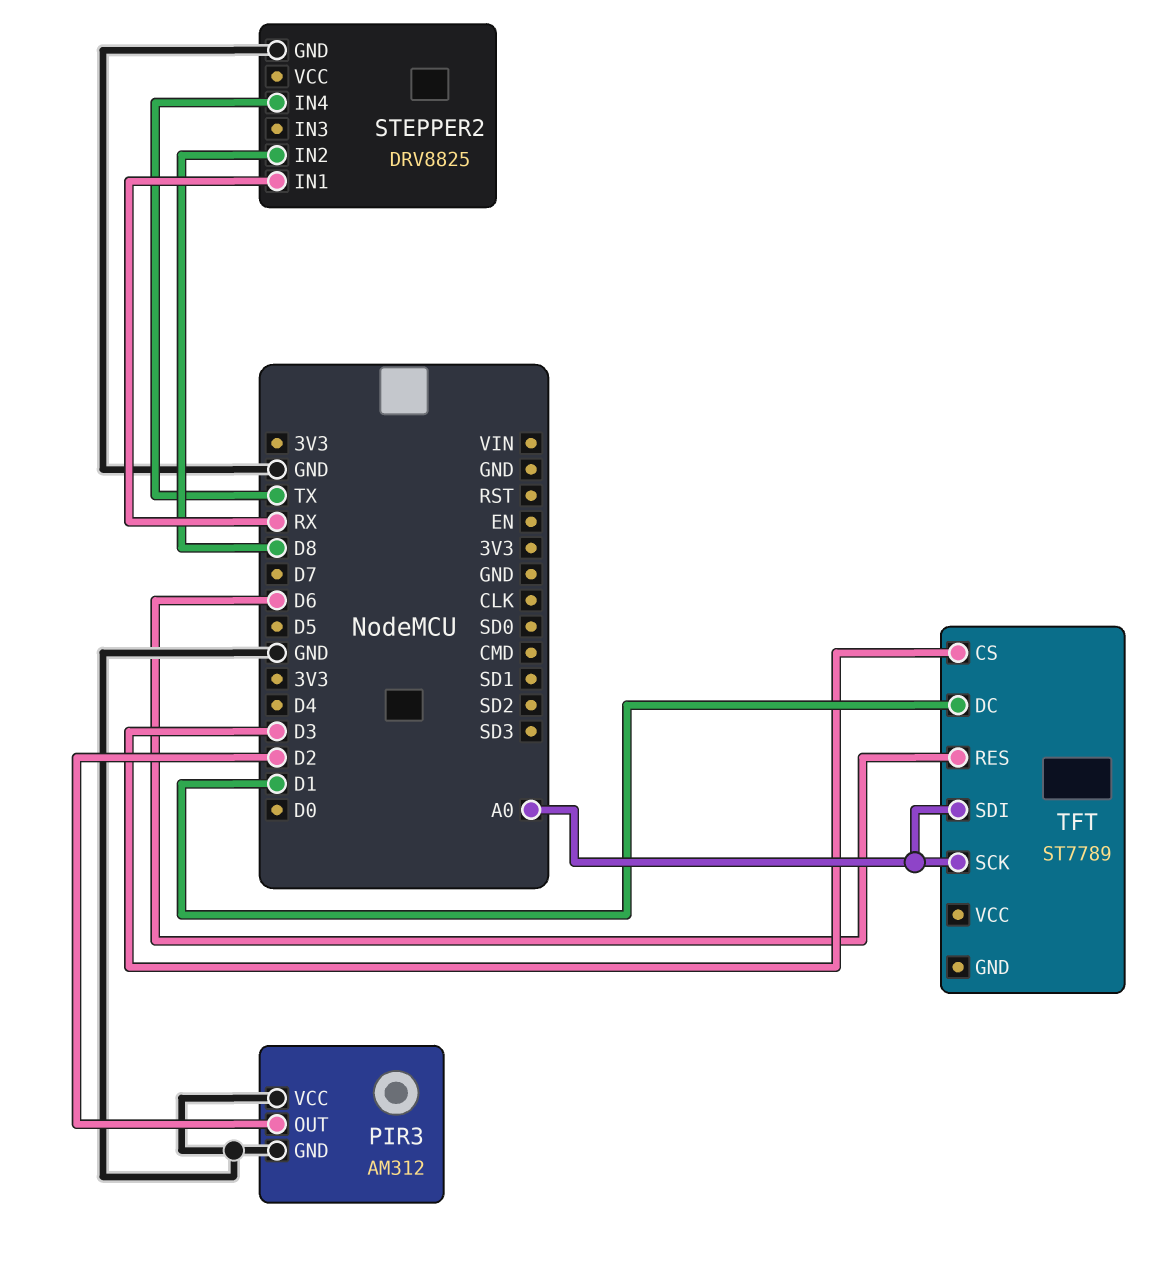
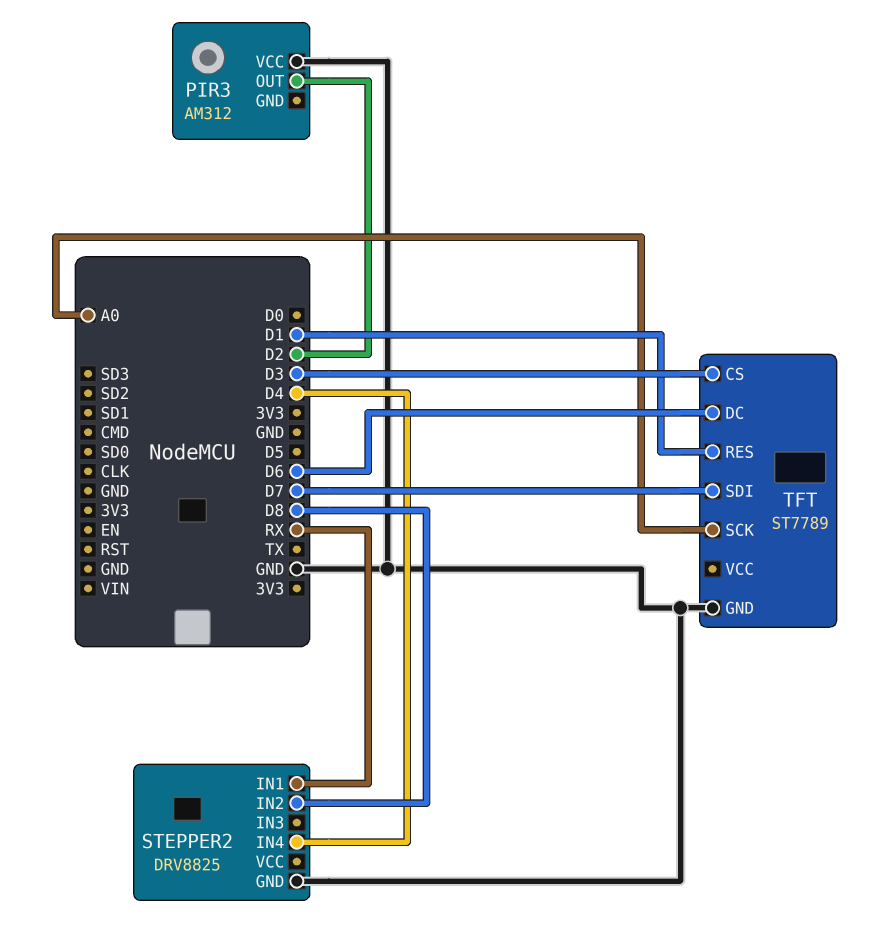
PIR3 pin GND: GND -> none
STEPPER2 pin IN4: TX -> D4
TFT pin DC: D1 -> D6
TFT pin GND: none -> GND
TFT pin RES: D6 -> D1
TFT pin SDI: A0 -> D7

